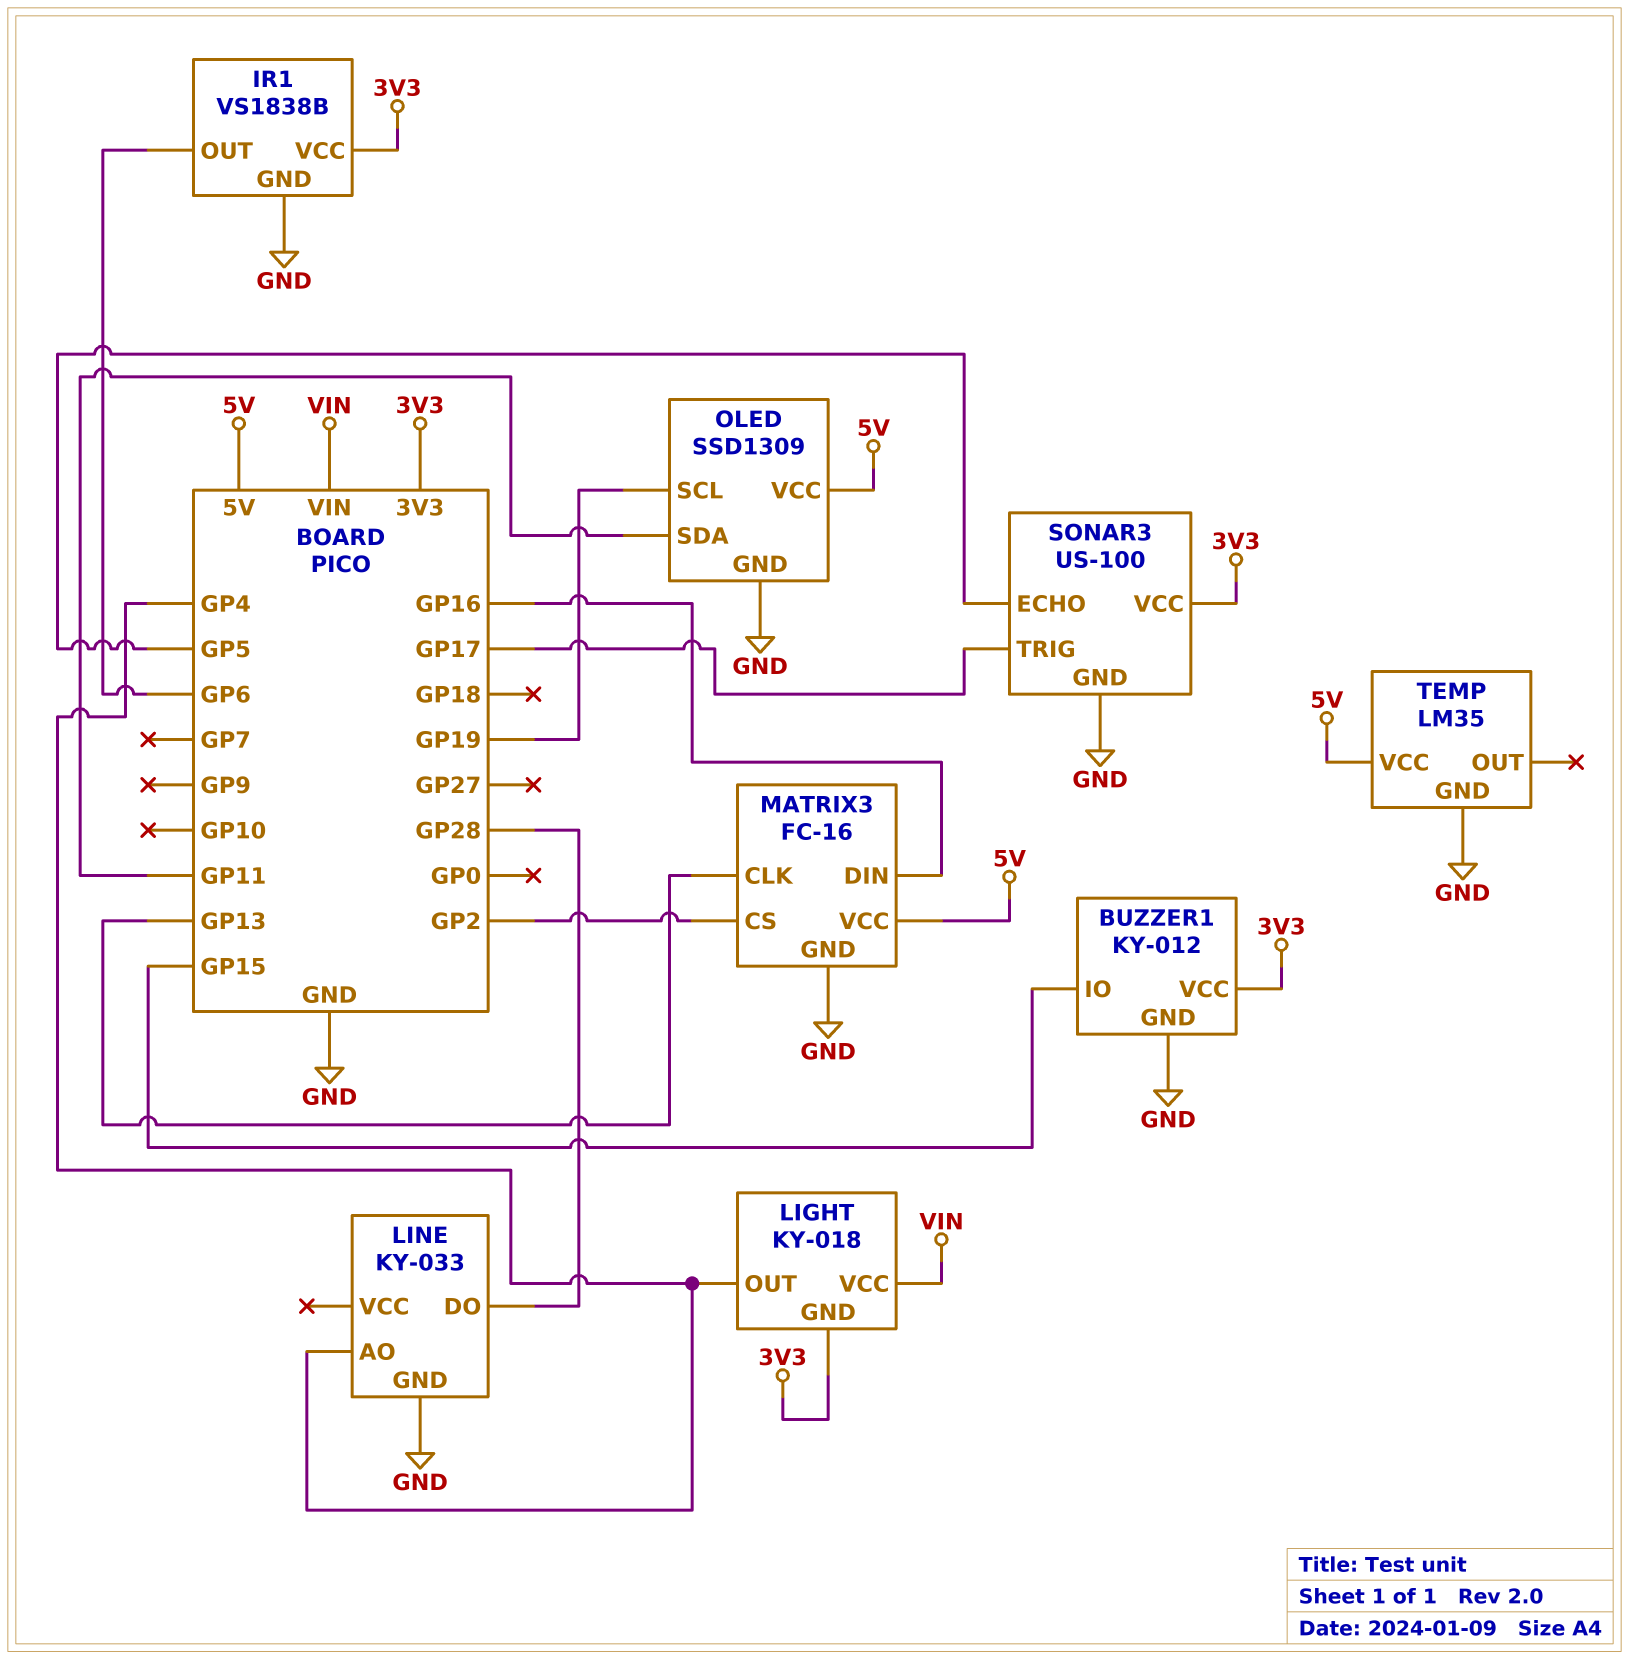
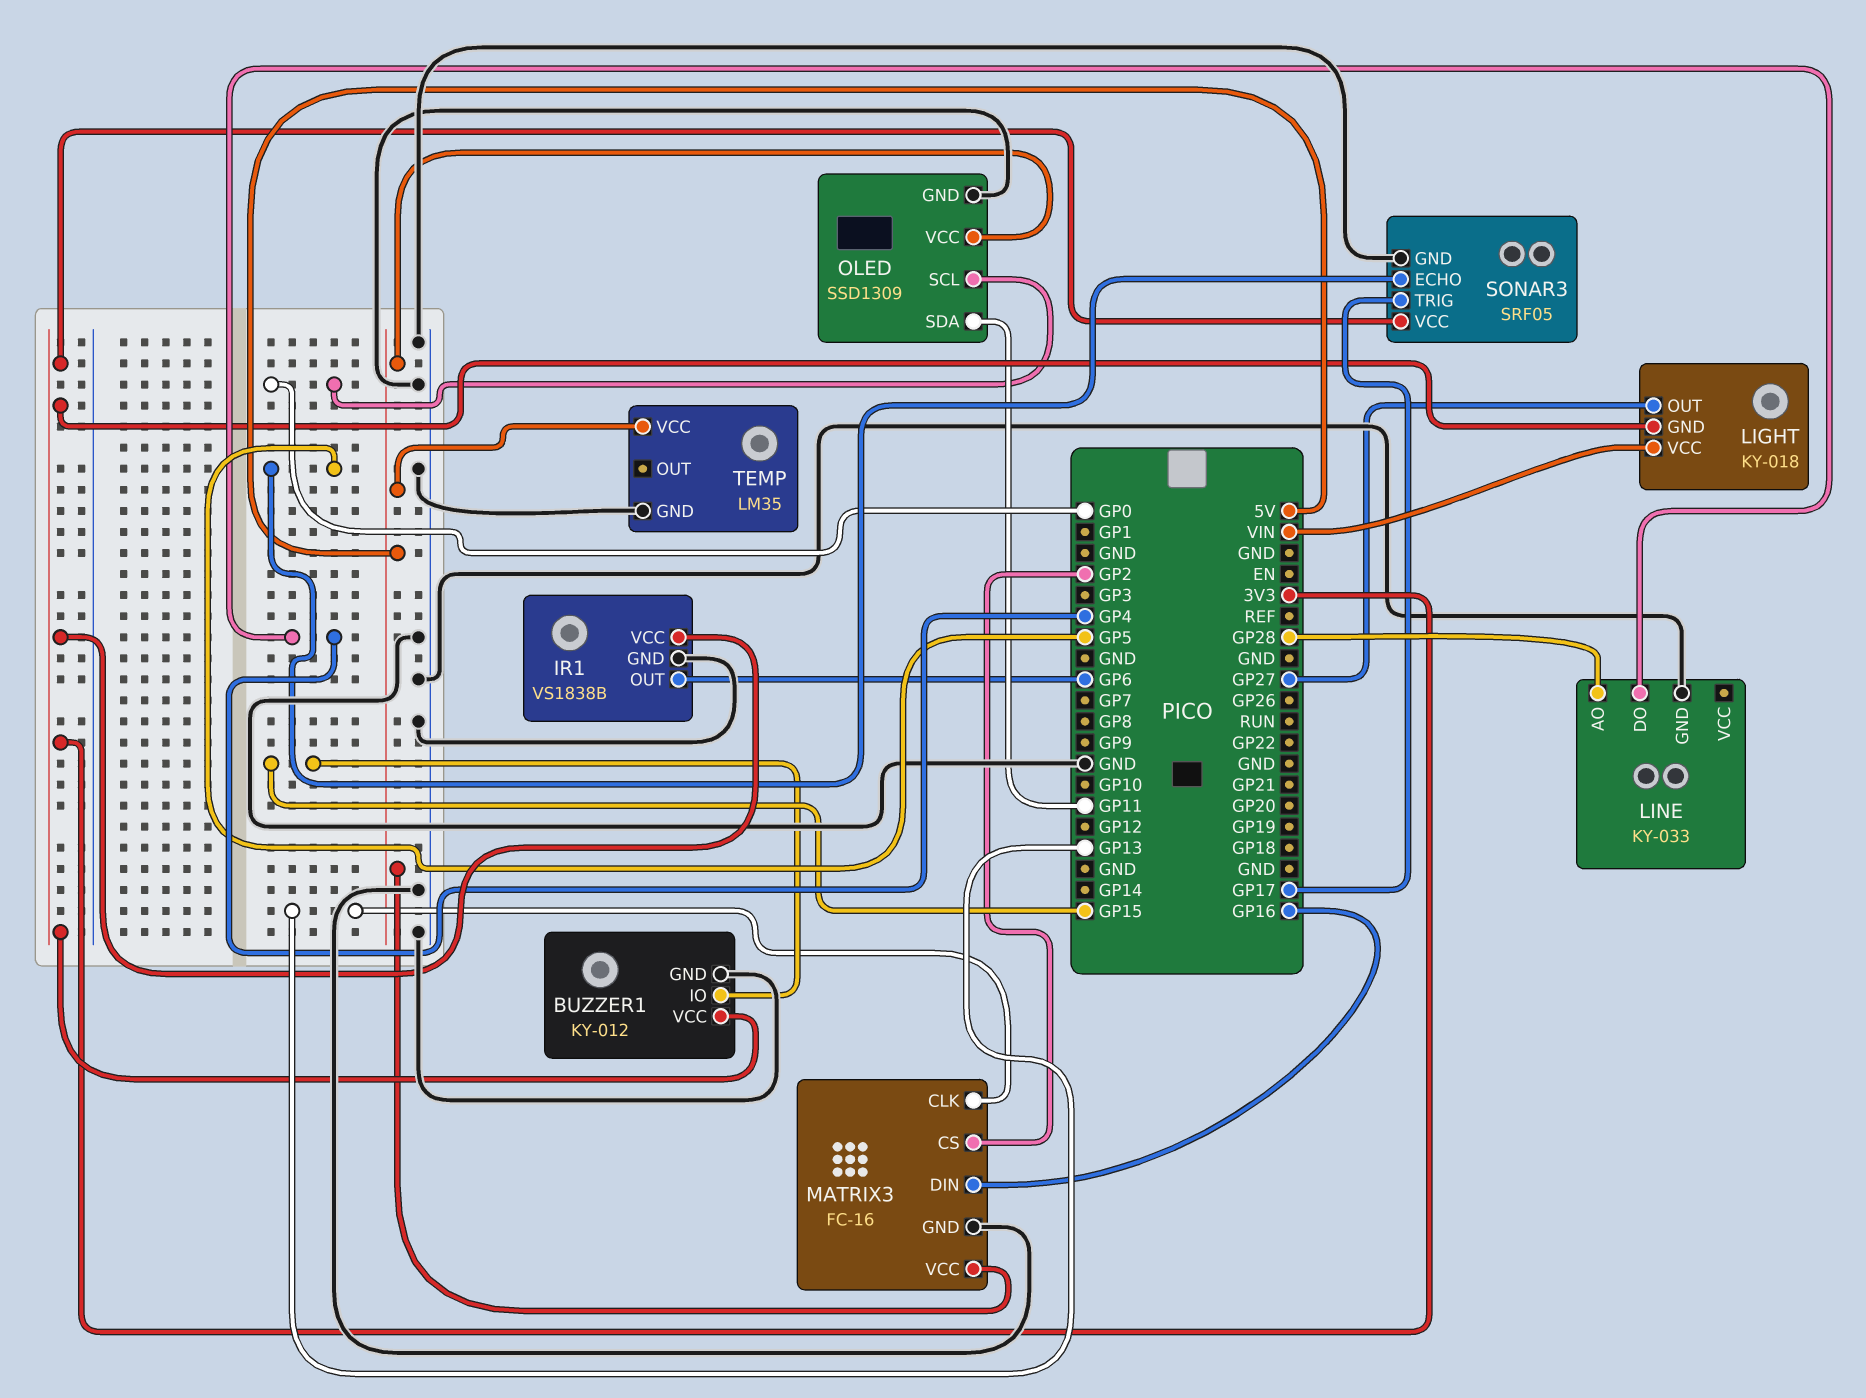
LIGHT pin OUT: GP4 -> GP27
LINE pin AO: GP4 -> GP28
LINE pin DO: GP28 -> GP4
OLED pin SCL: GP19 -> GP0
SONAR3: US-100 -> SRF05

